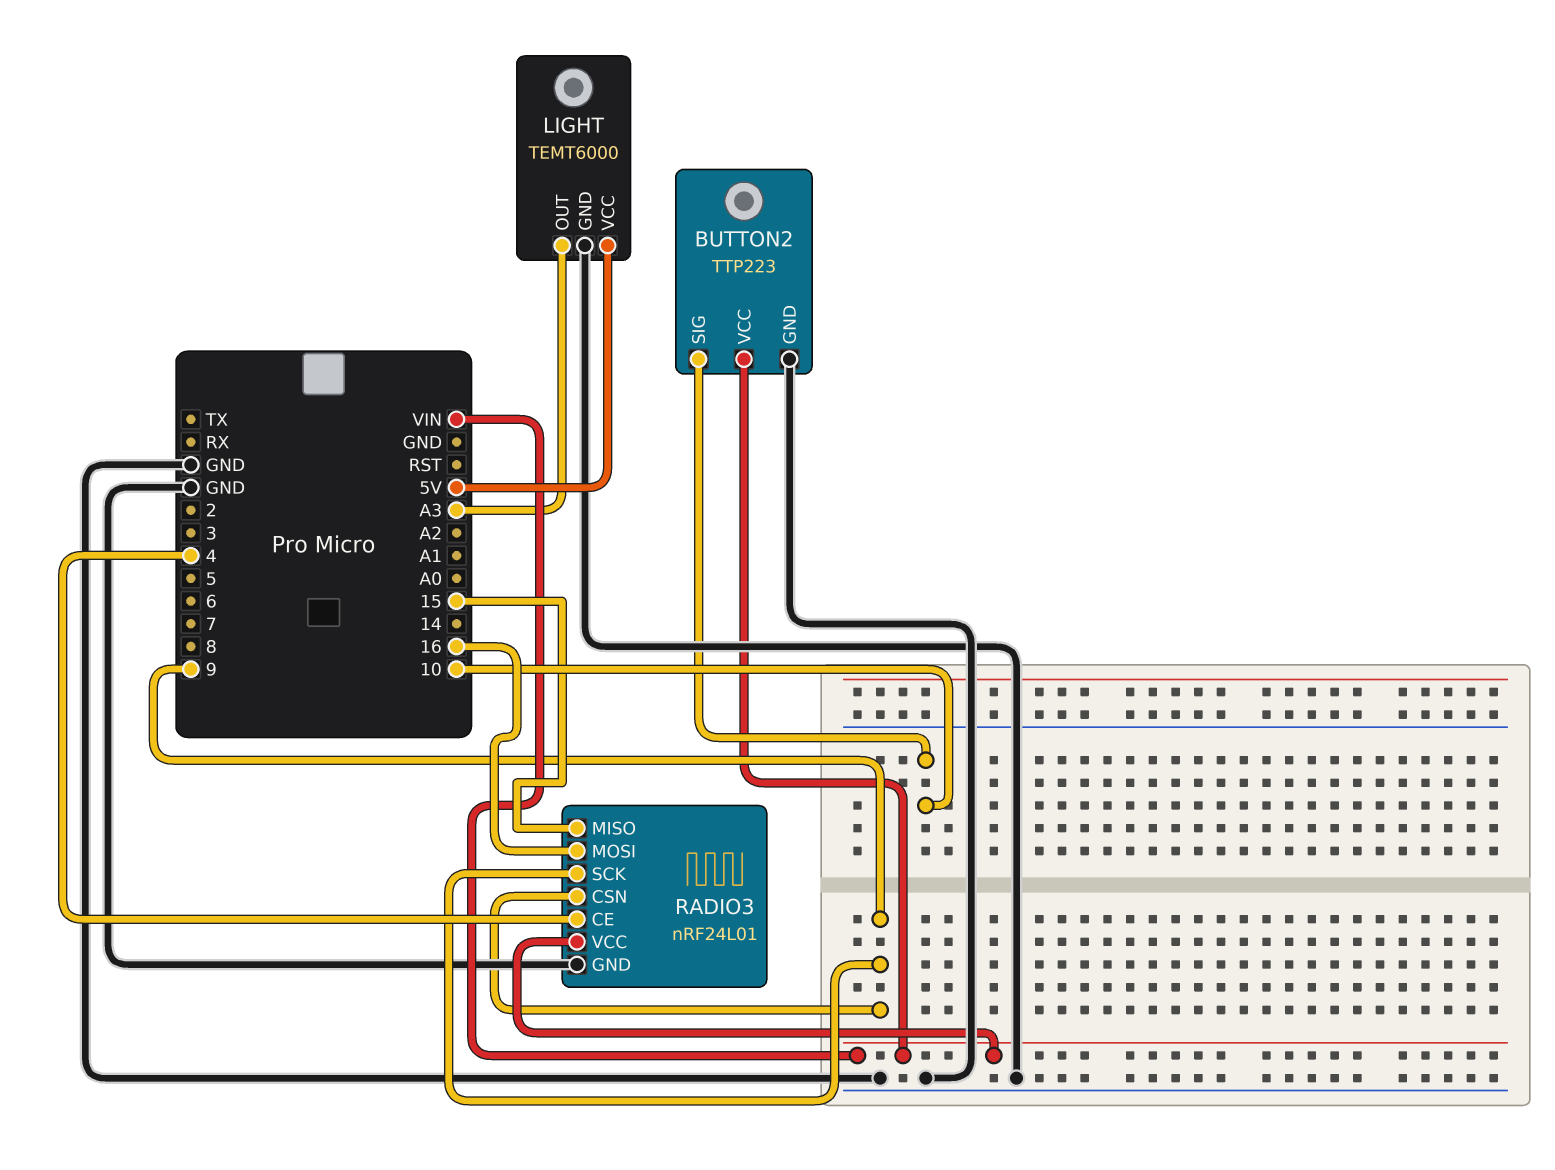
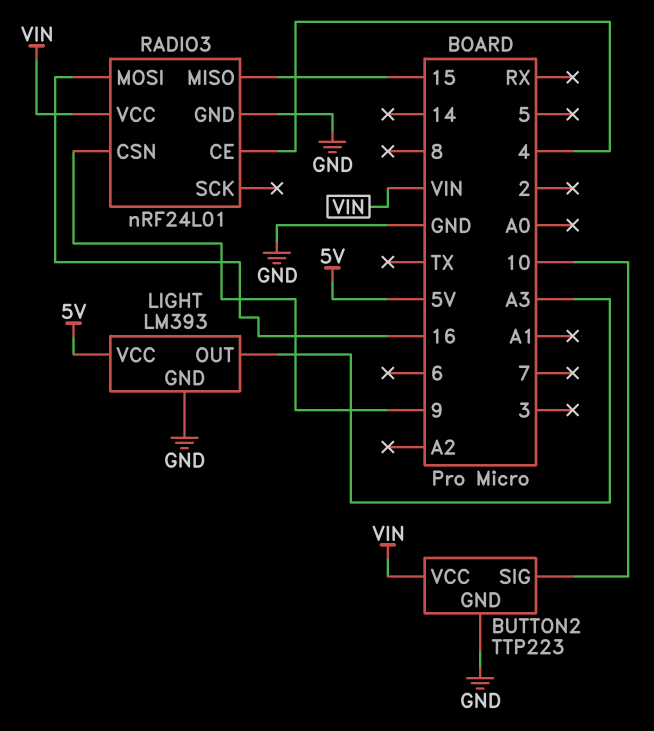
LIGHT: TEMT6000 -> LM393
RADIO3 pin SCK: 9 -> none

